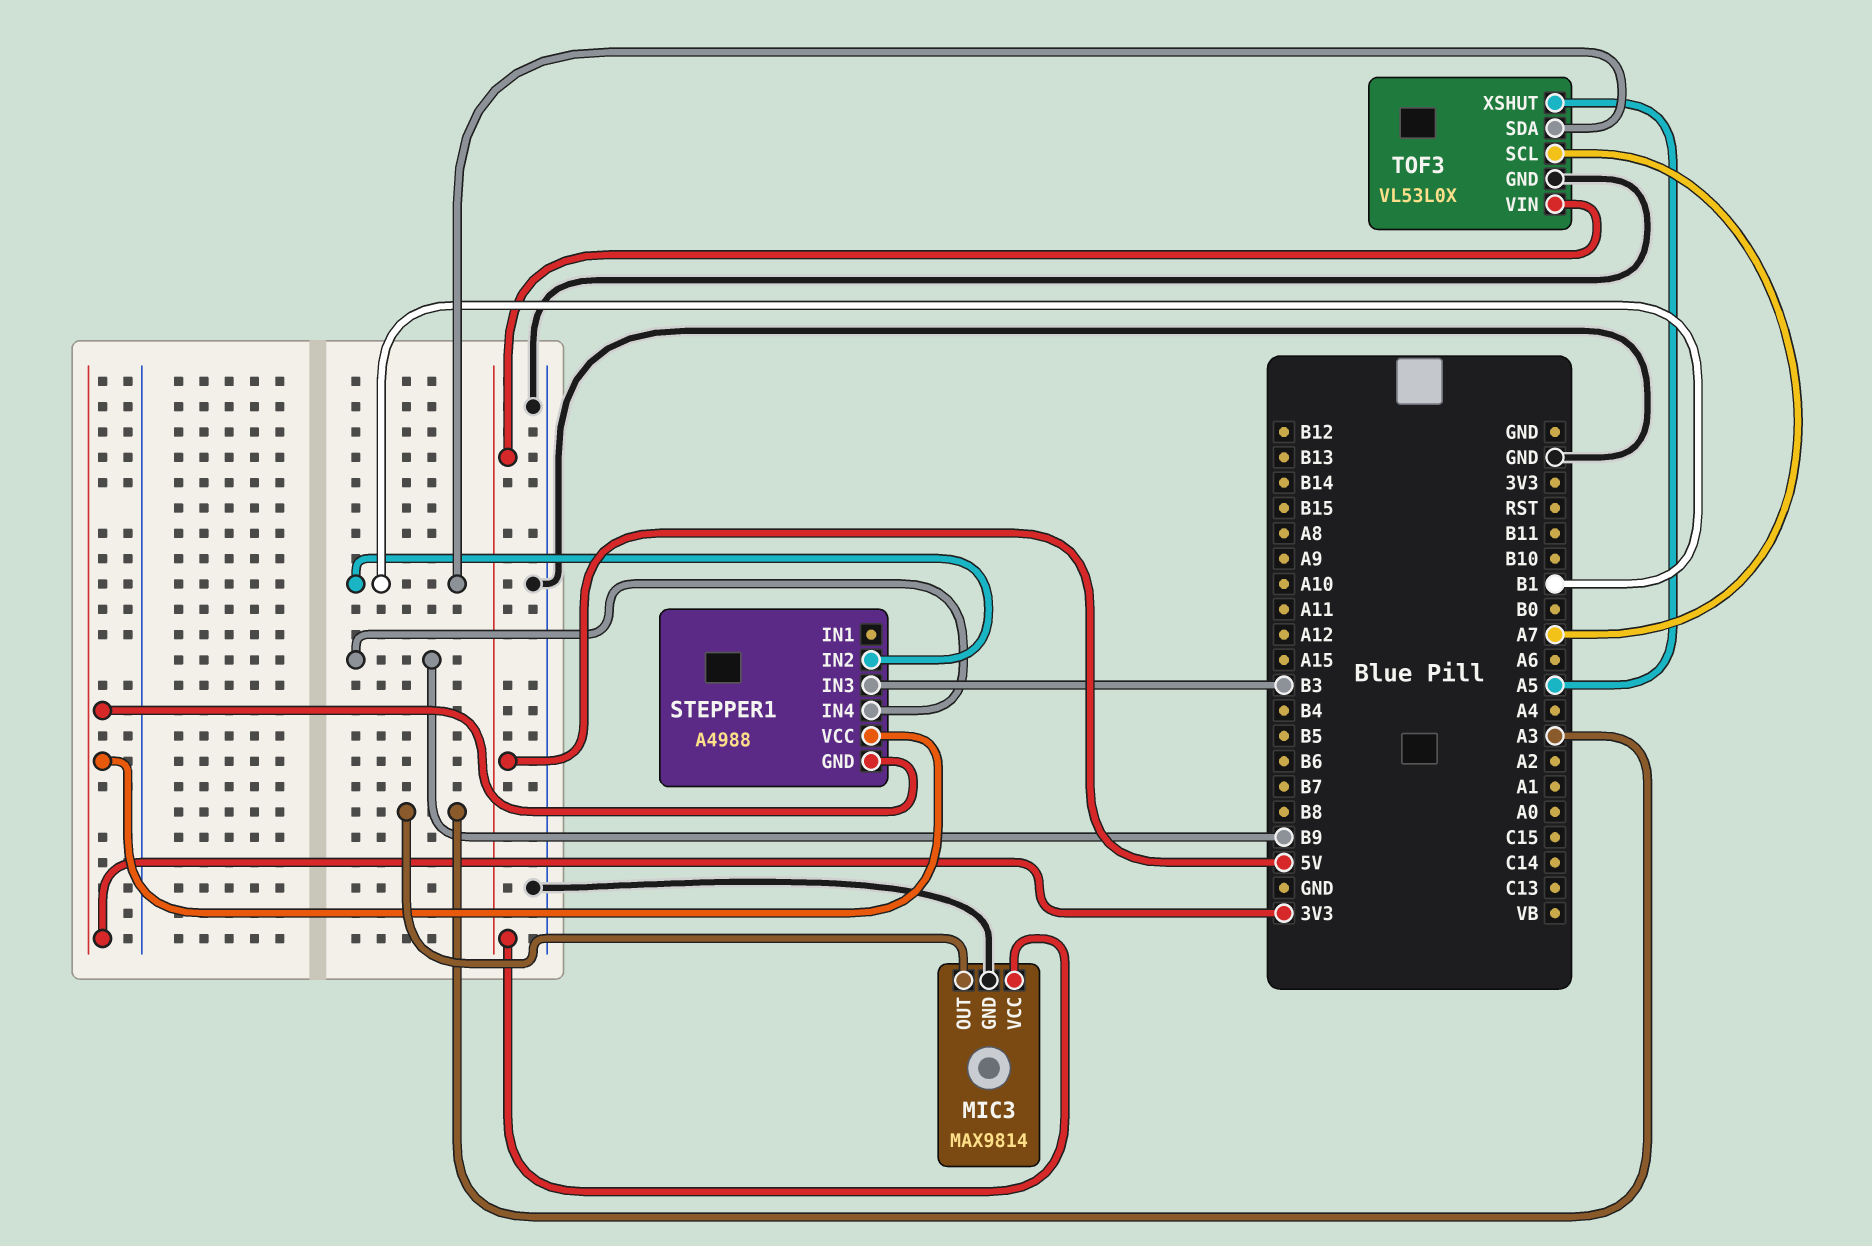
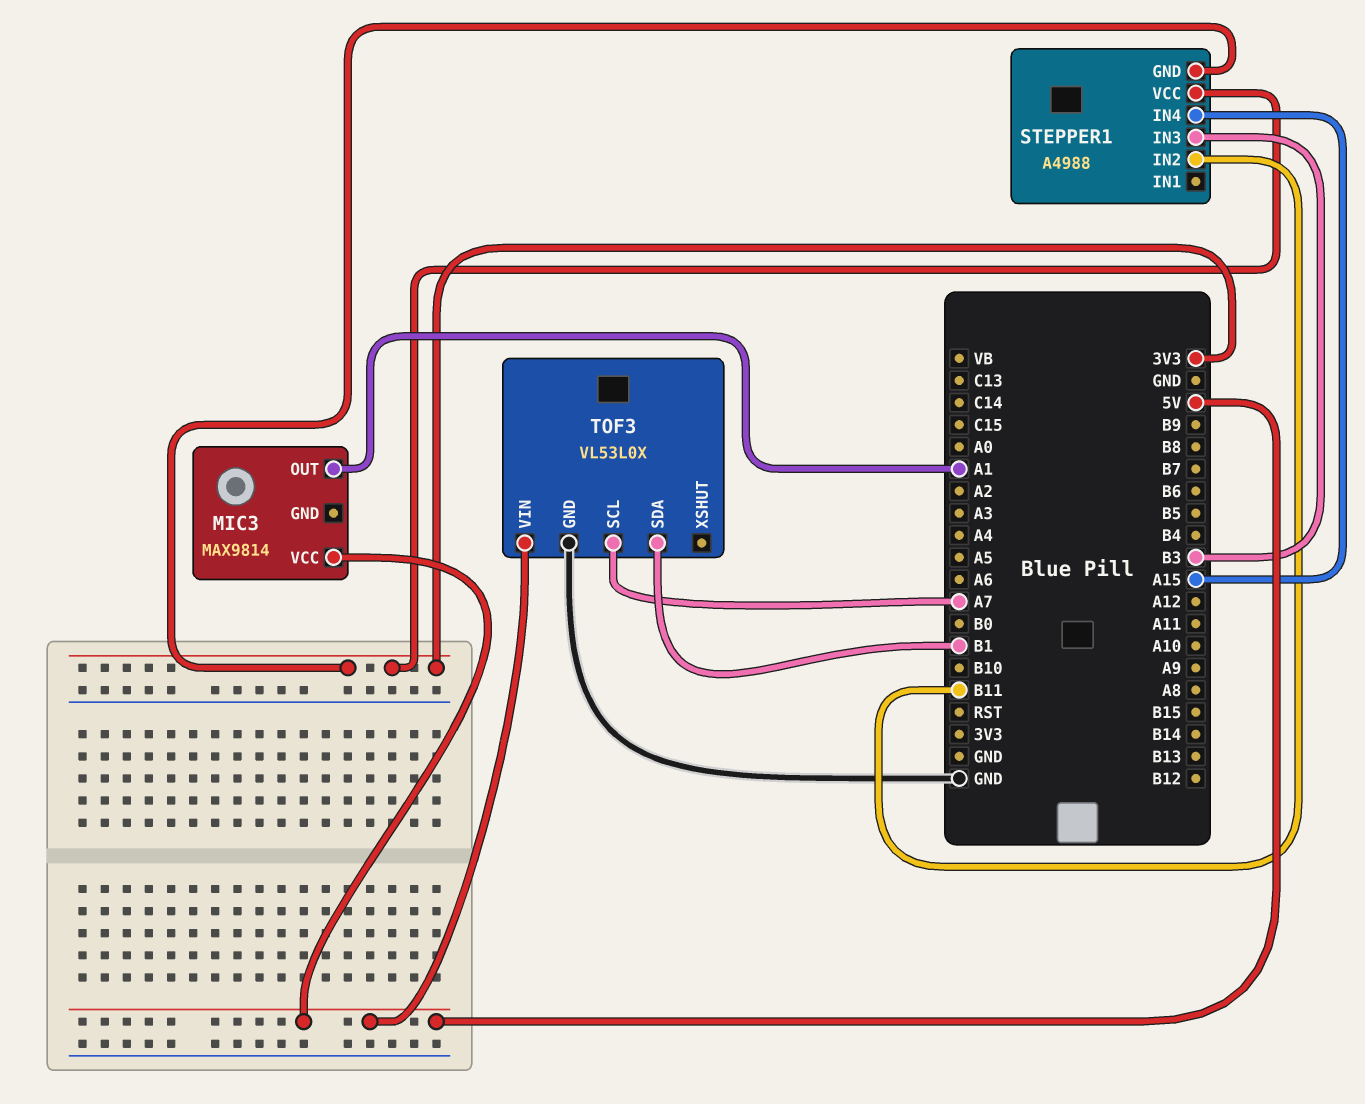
MIC3 pin GND: GND -> none
MIC3 pin OUT: A3 -> A1
STEPPER1 pin IN2: B1 -> B11
STEPPER1 pin IN4: B9 -> A15
TOF3 pin XSHUT: A5 -> none

